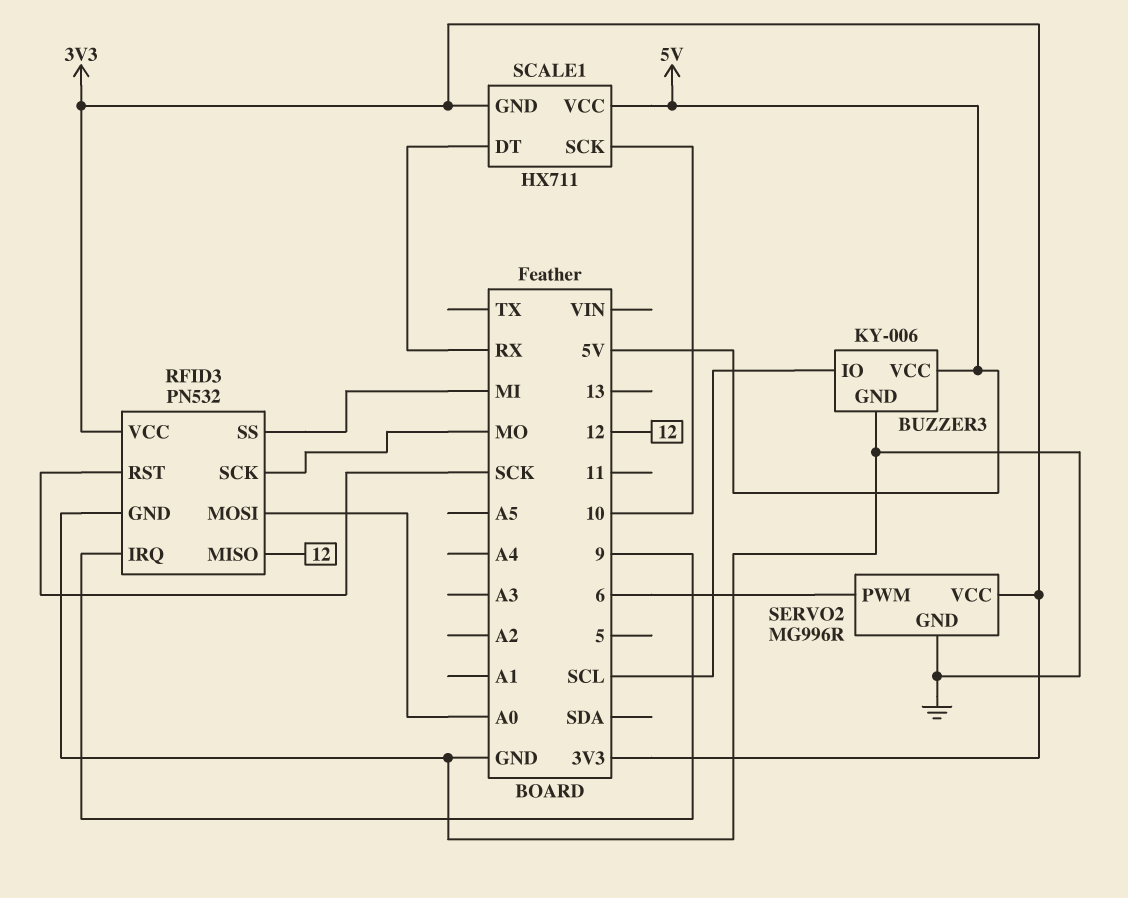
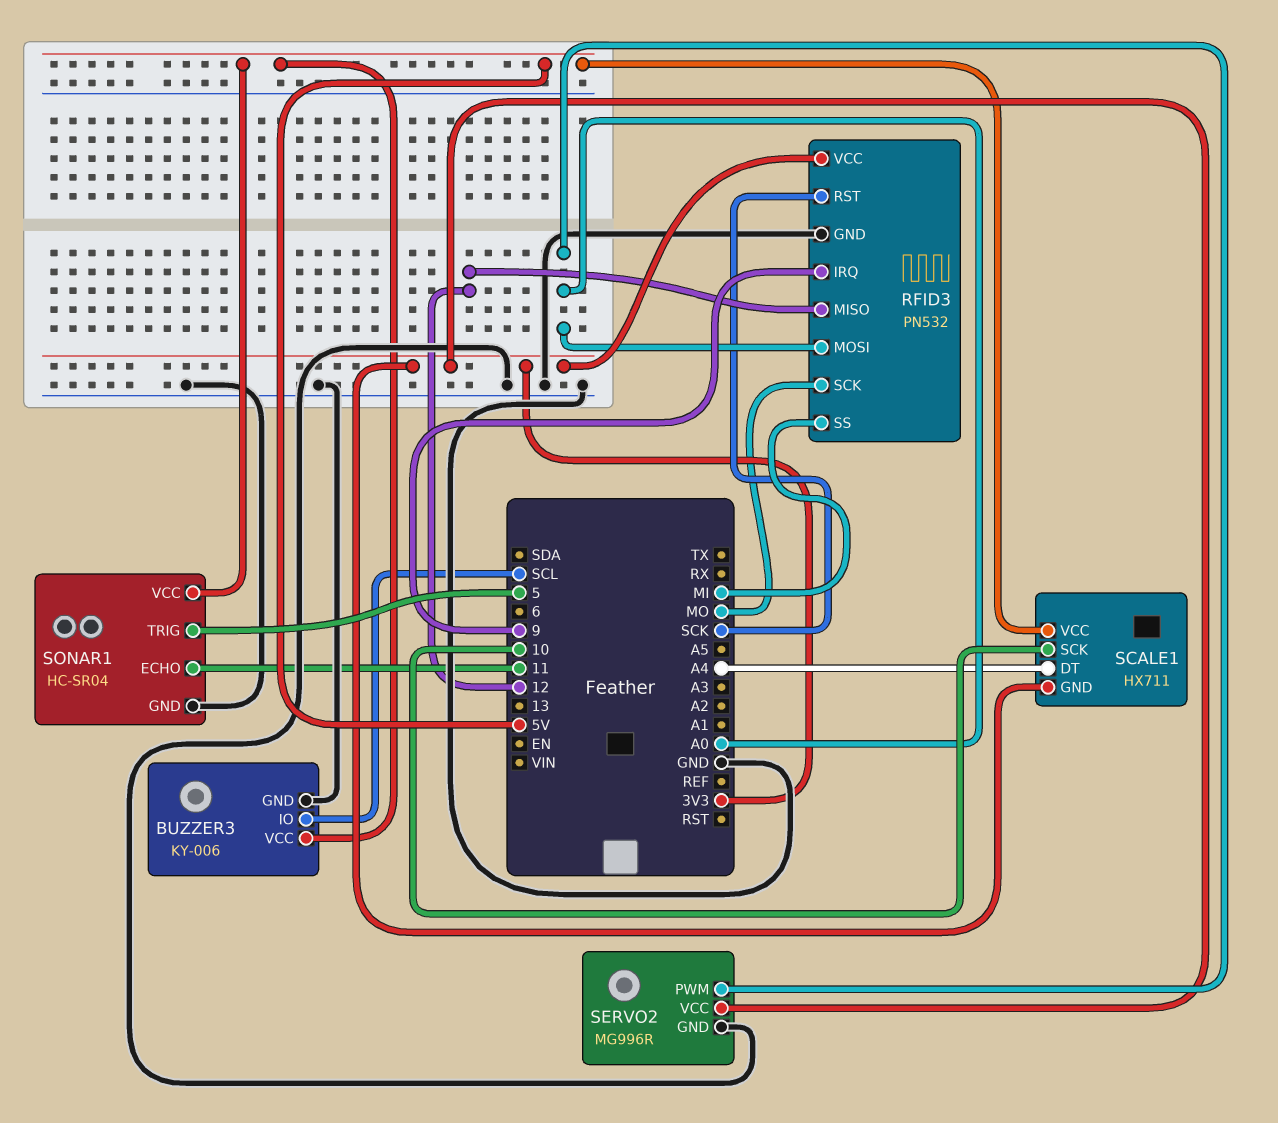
SCALE1 pin DT: RX -> A4
SERVO2 pin PWM: 6 -> A0
SONAR1: none -> HC-SR04
SONAR1 pin ECHO: none -> 11
SONAR1 pin GND: none -> GND
SONAR1 pin TRIG: none -> 5
SONAR1 pin VCC: none -> 5V

